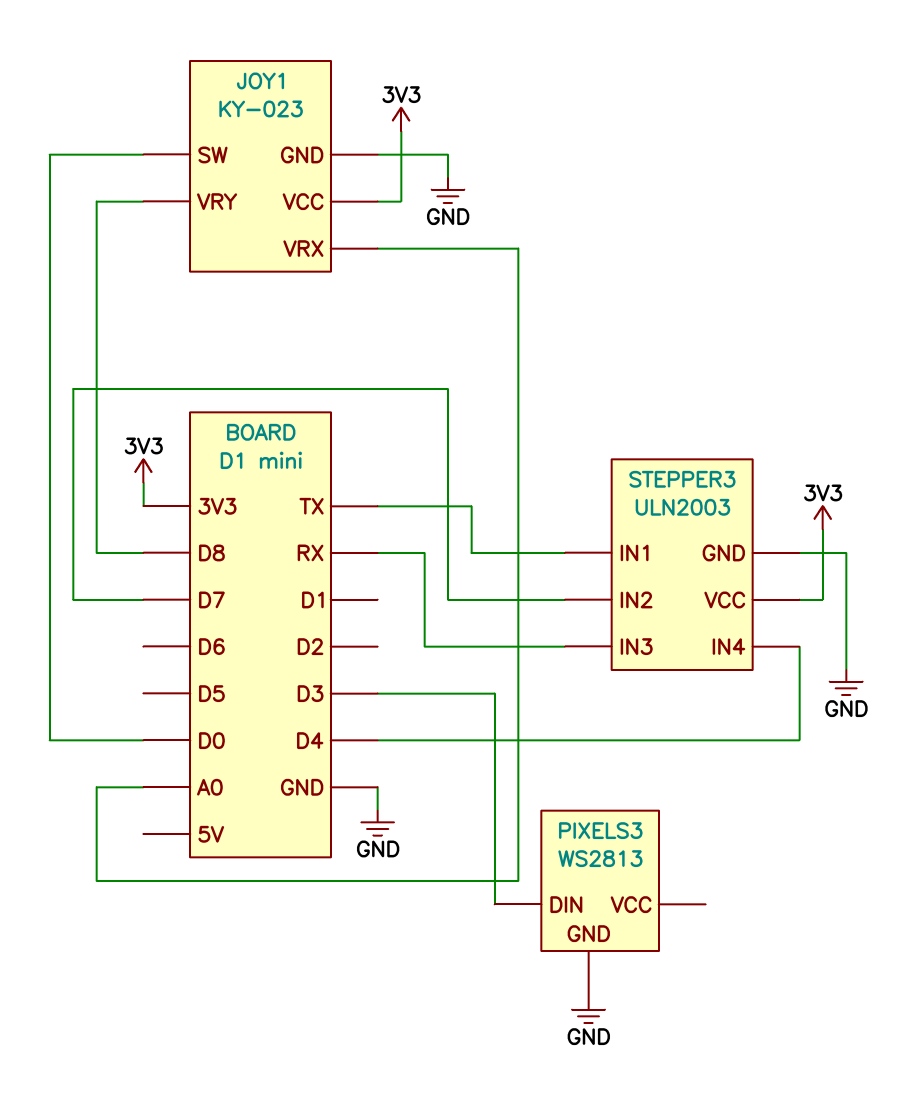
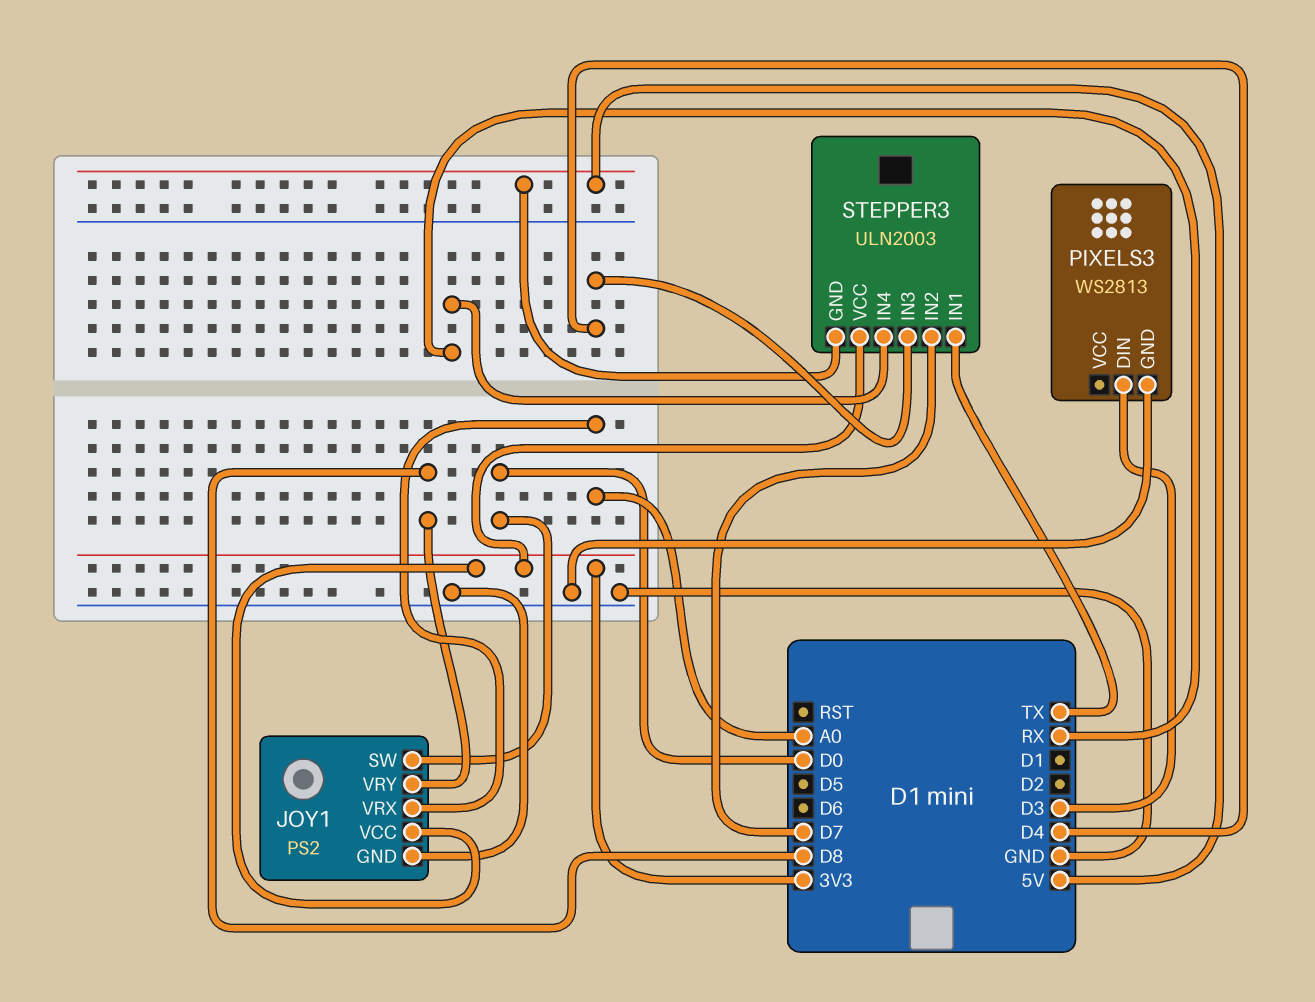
JOY1: KY-023 -> PS2
STEPPER3 pin GND: GND -> 5V
STEPPER3 pin IN3: RX -> D4
STEPPER3 pin IN4: D4 -> RX

